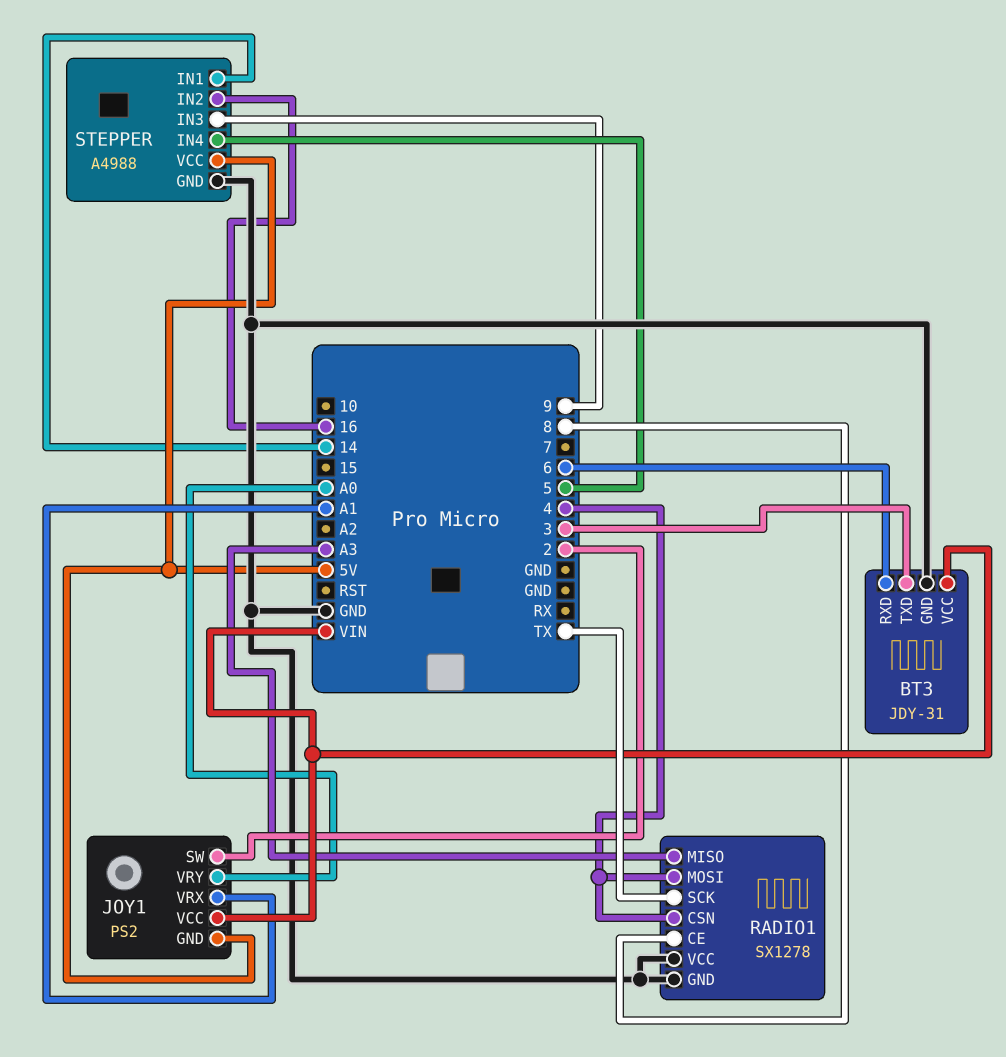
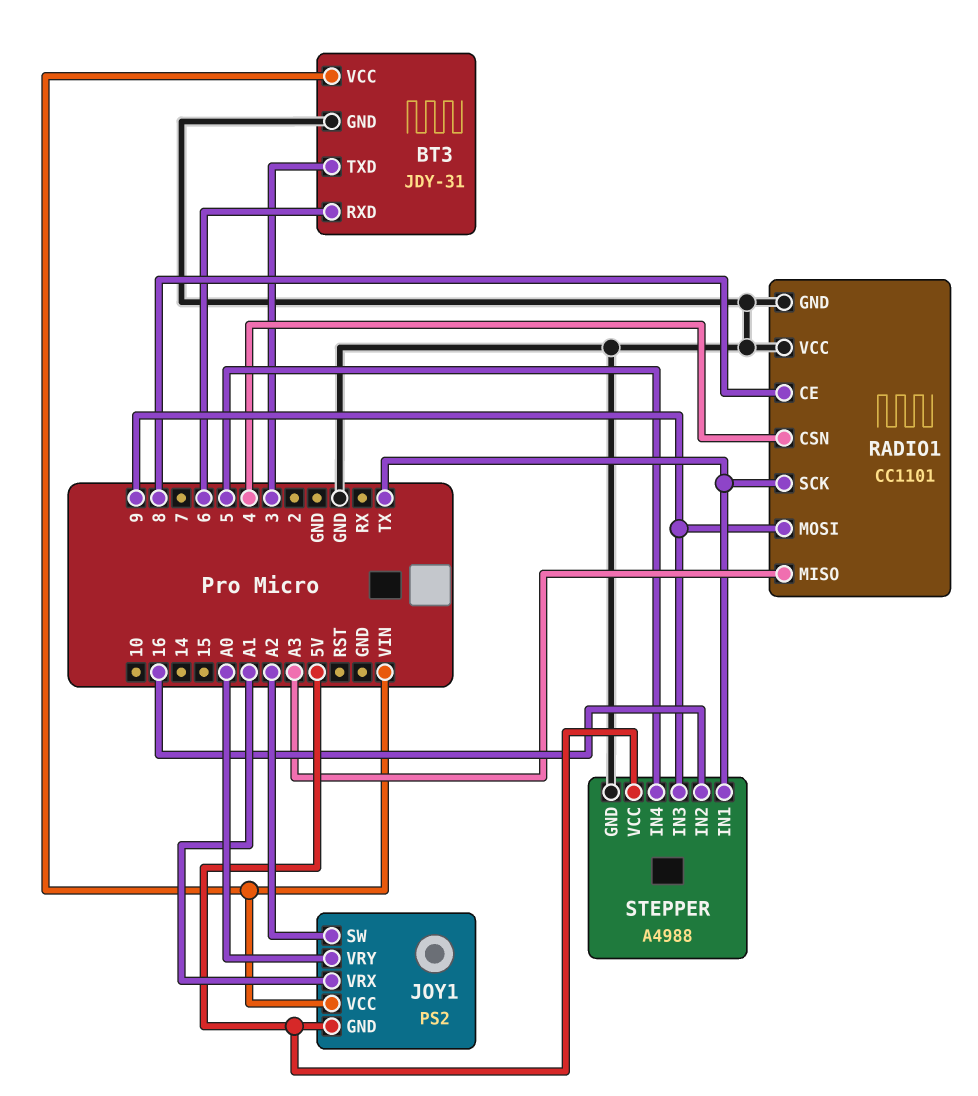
JOY1 pin SW: 2 -> A2
RADIO1: SX1278 -> CC1101
RADIO1 pin MOSI: 4 -> 9
STEPPER pin IN1: 14 -> TX

